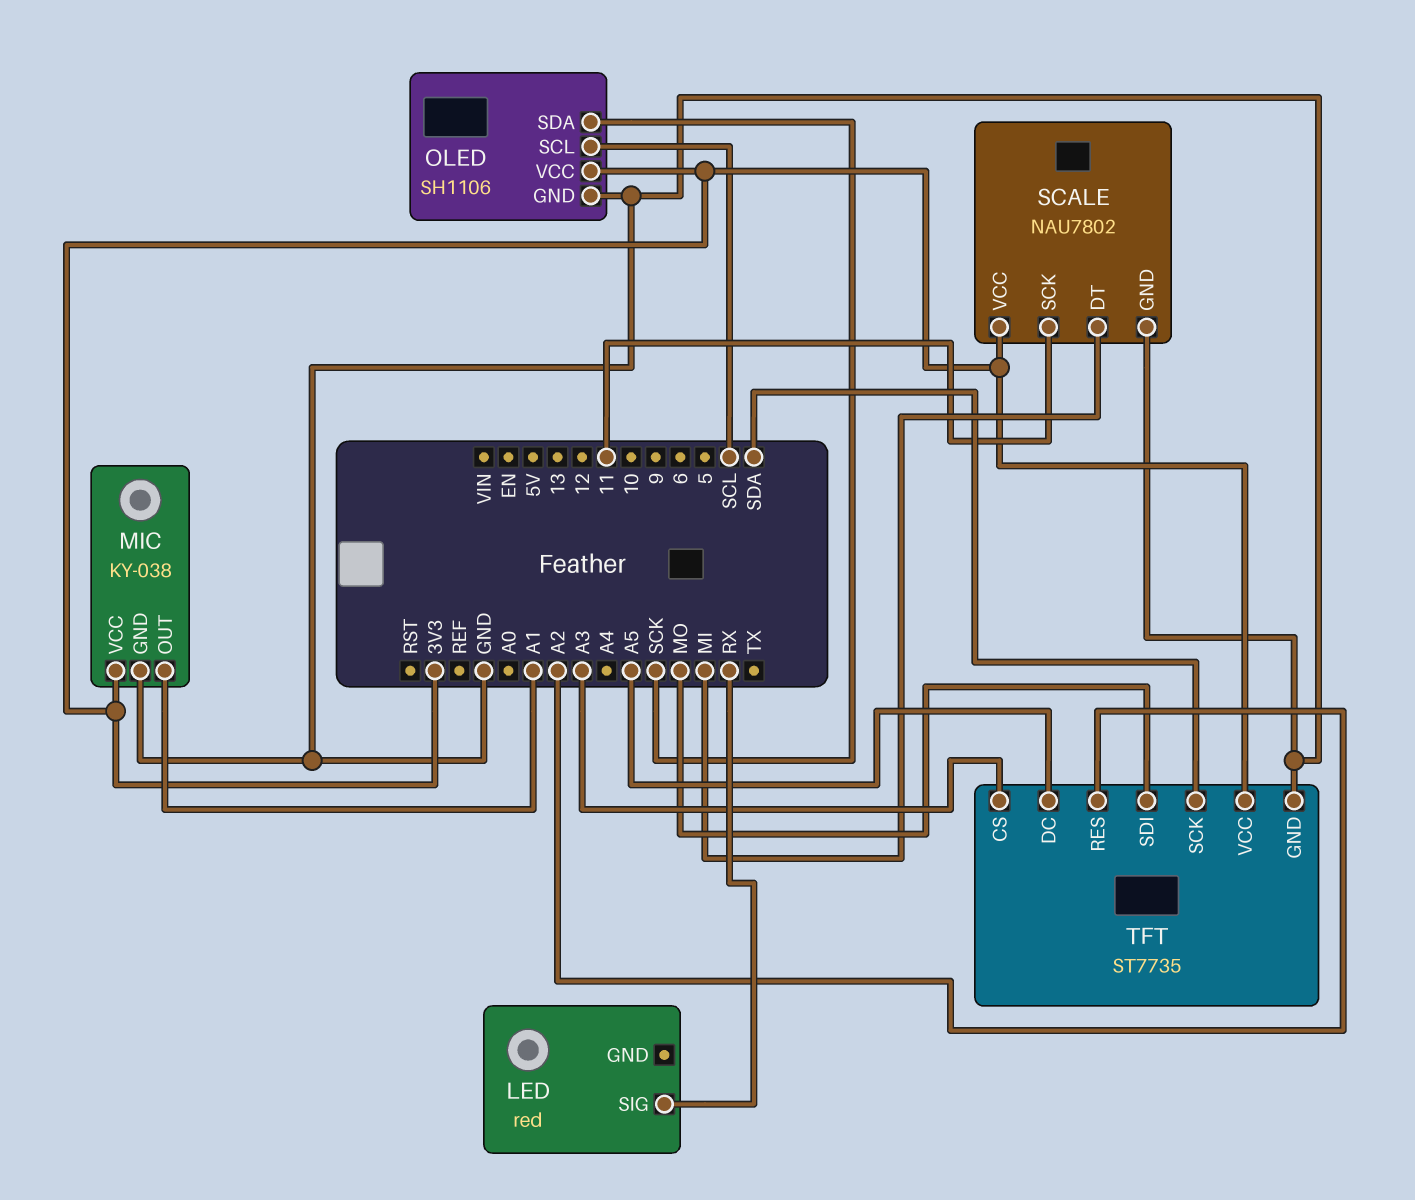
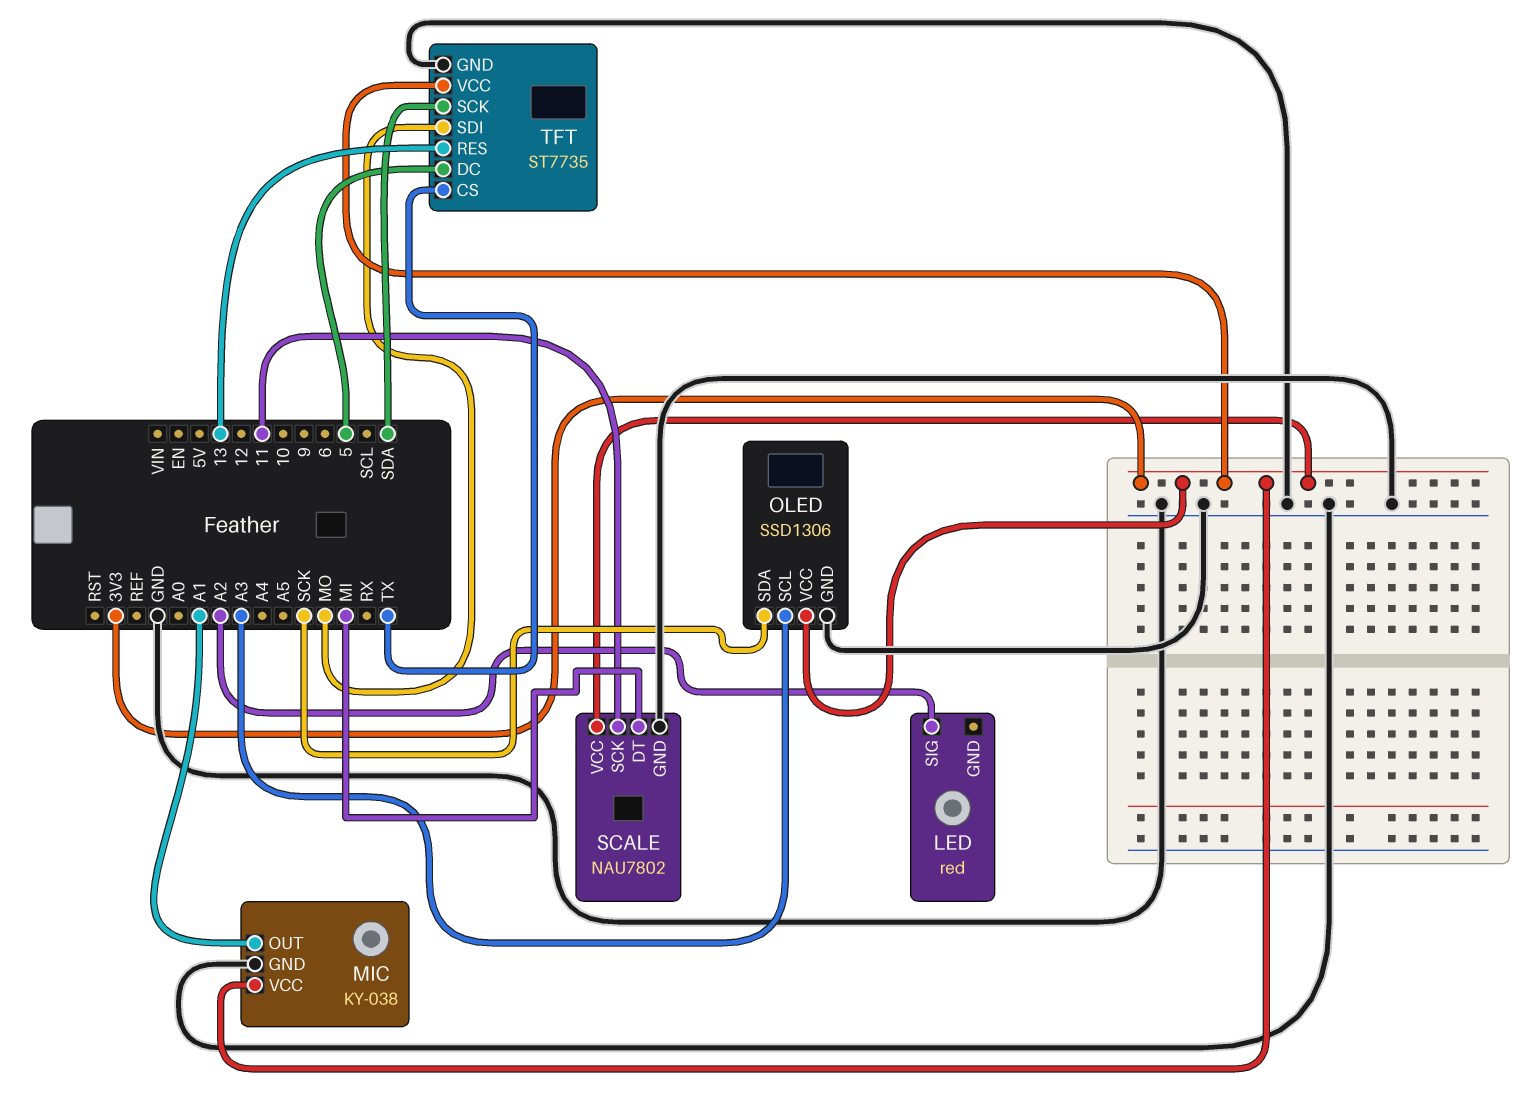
LED pin SIG: RX -> A2
OLED: SH1106 -> SSD1306
OLED pin SCL: SCL -> A3
TFT pin CS: A3 -> TX
TFT pin DC: A5 -> 5
TFT pin RES: A2 -> 13

